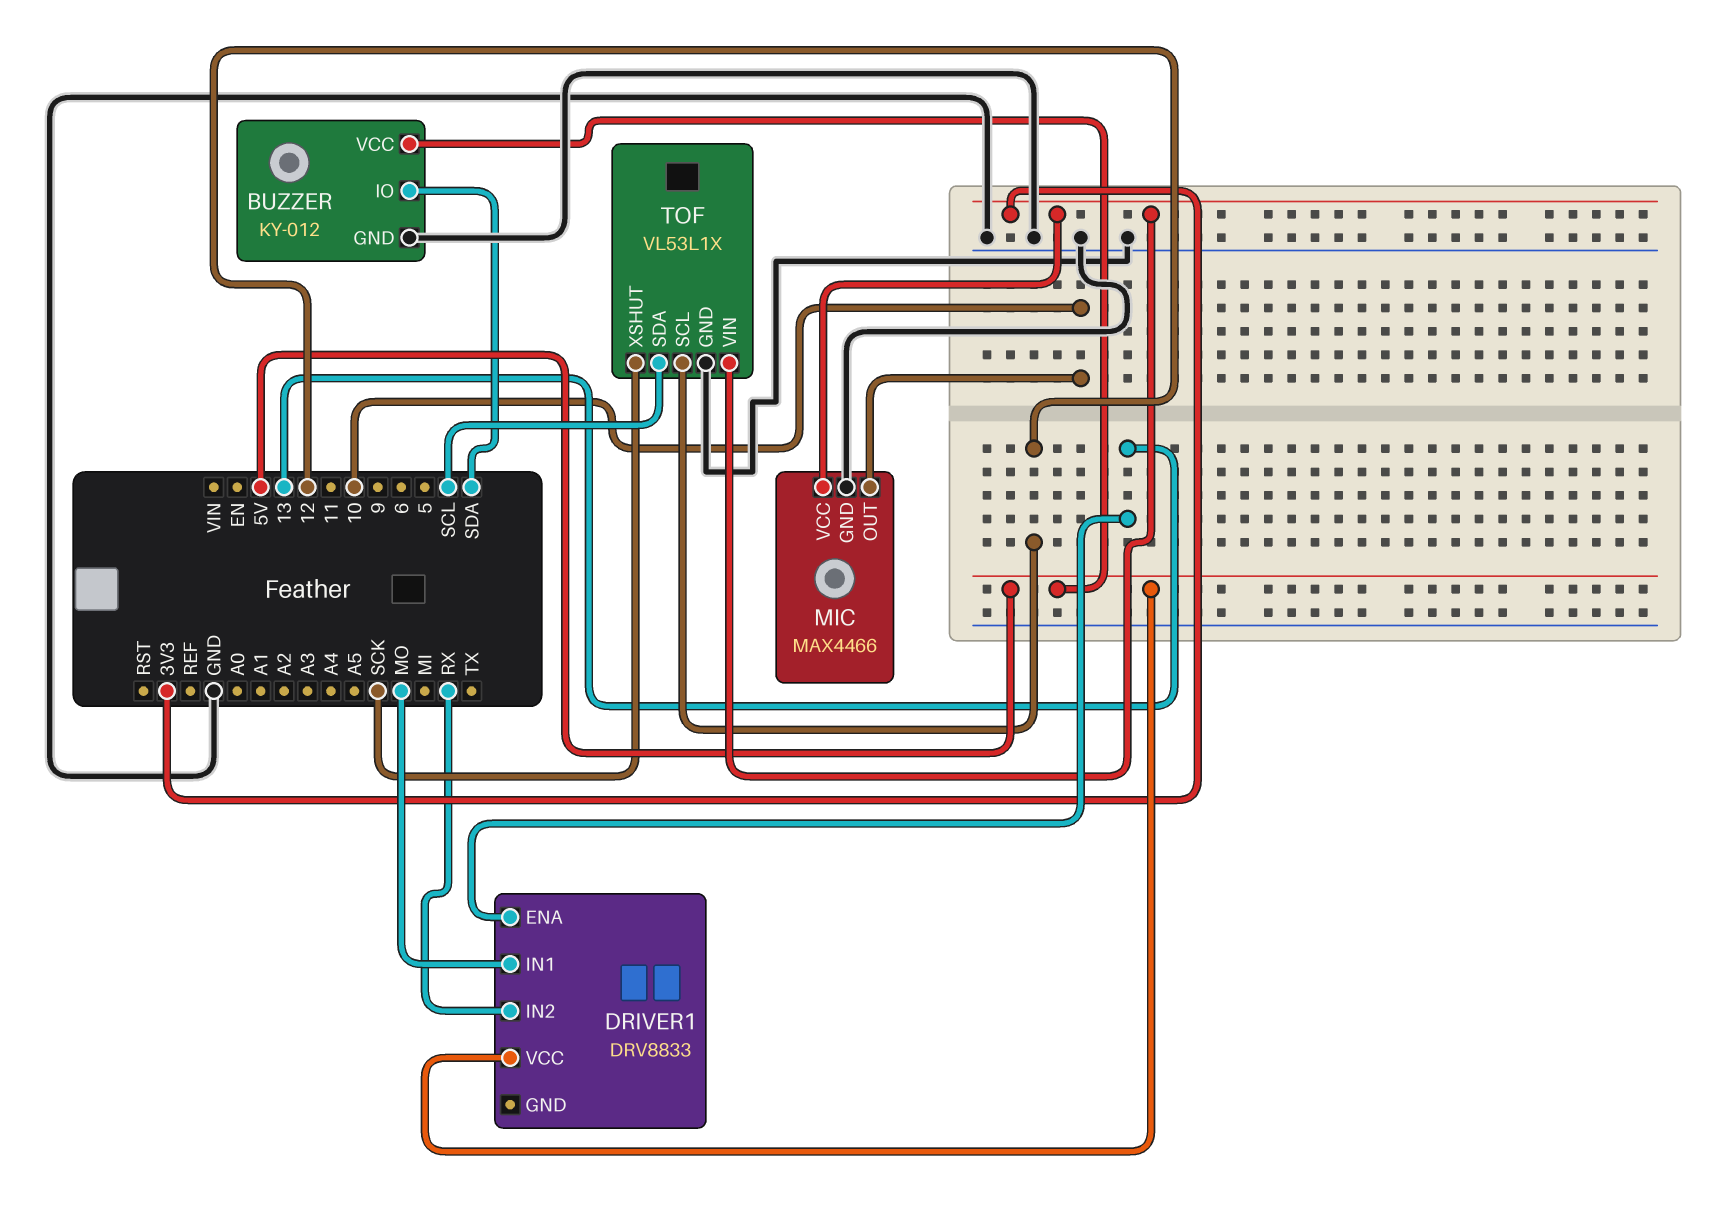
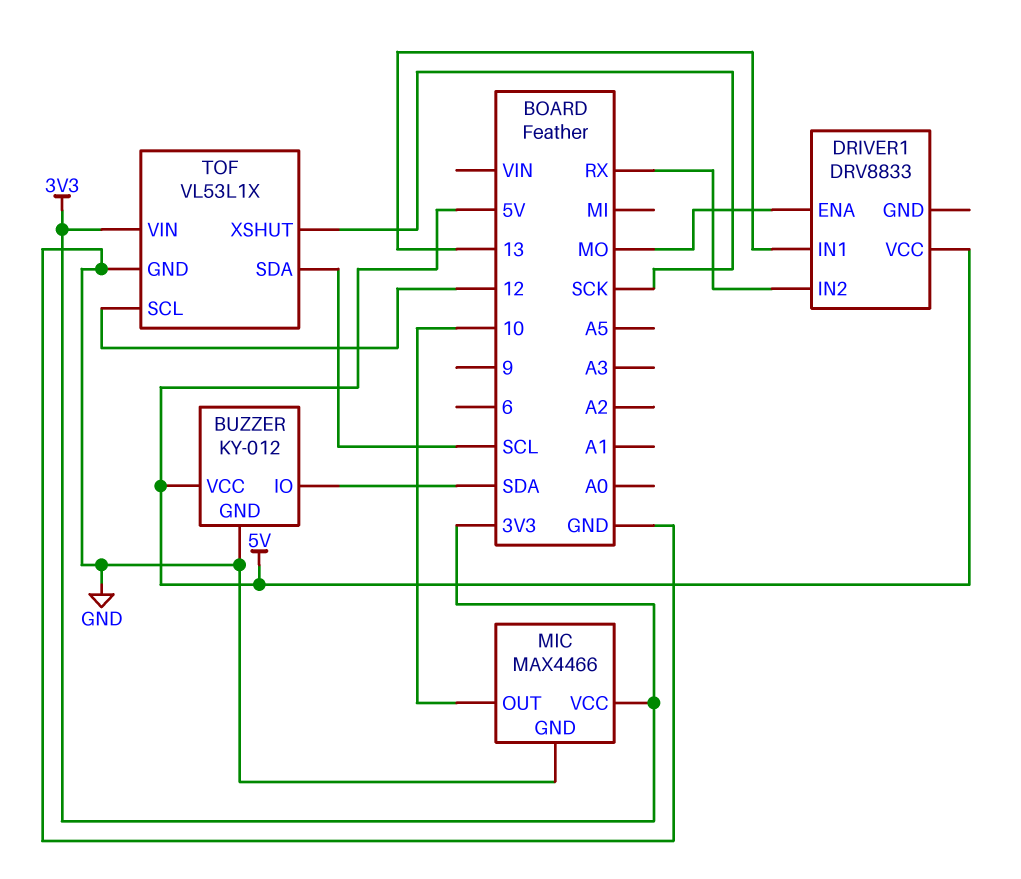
DRIVER1 pin ENA: 13 -> MO
DRIVER1 pin IN1: MO -> 13

